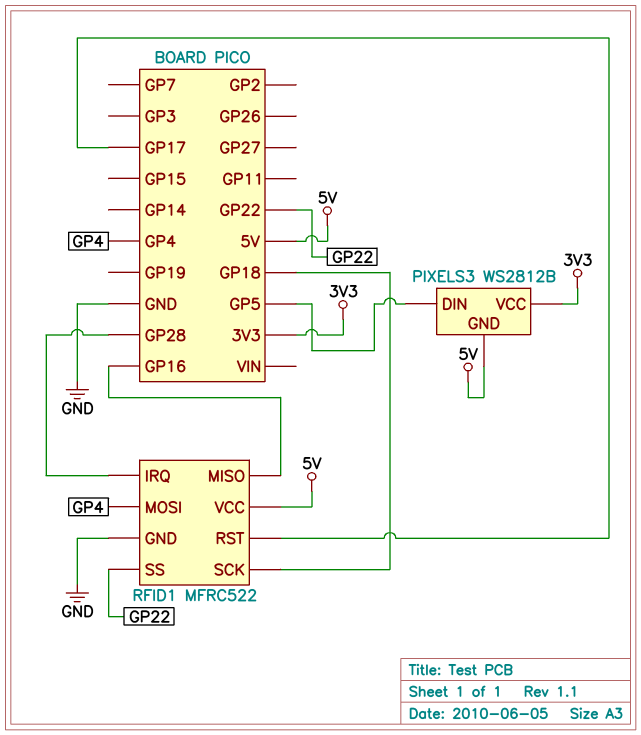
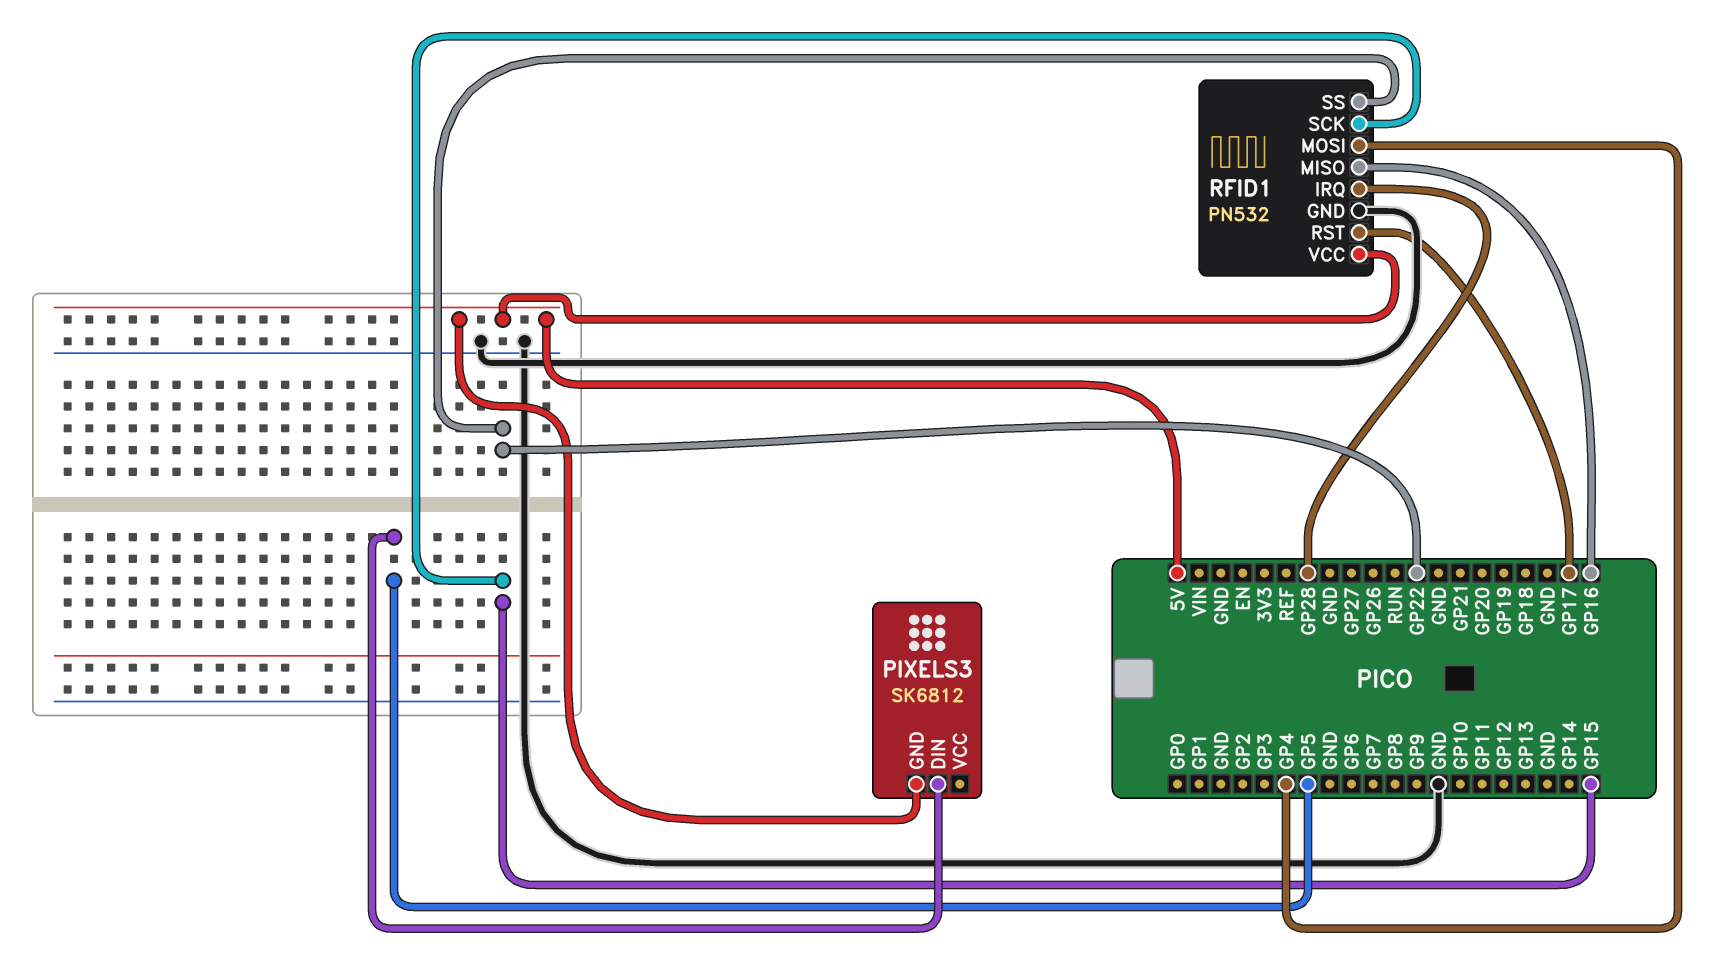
PIXELS3: WS2812B -> SK6812
PIXELS3 pin VCC: 3V3 -> none
RFID1: MFRC522 -> PN532
RFID1 pin SCK: GP18 -> GP15

